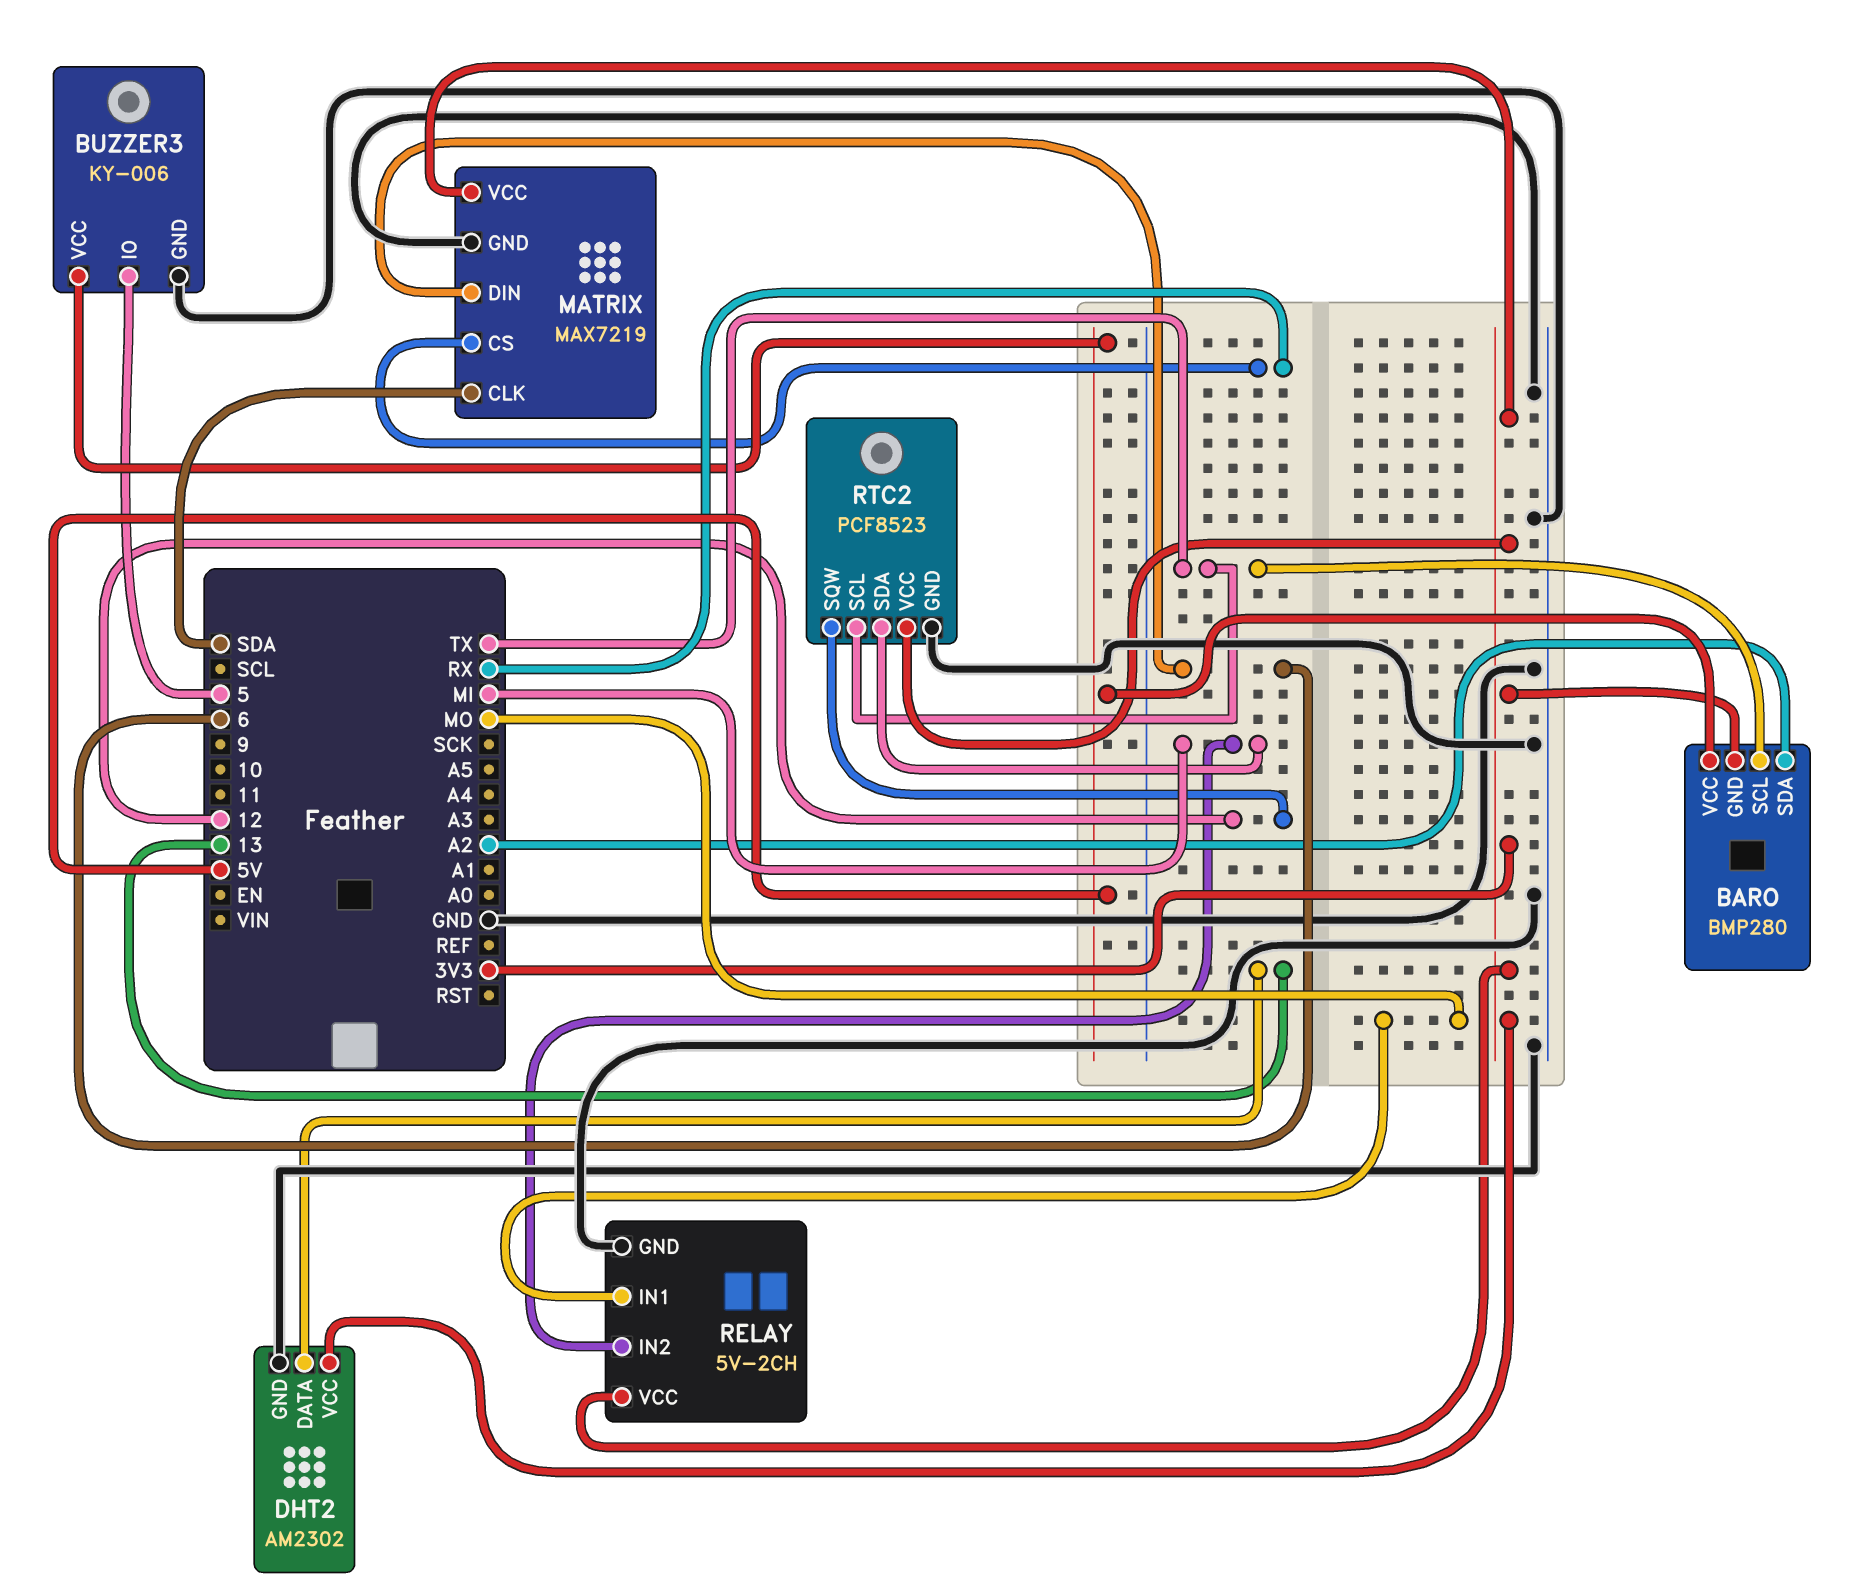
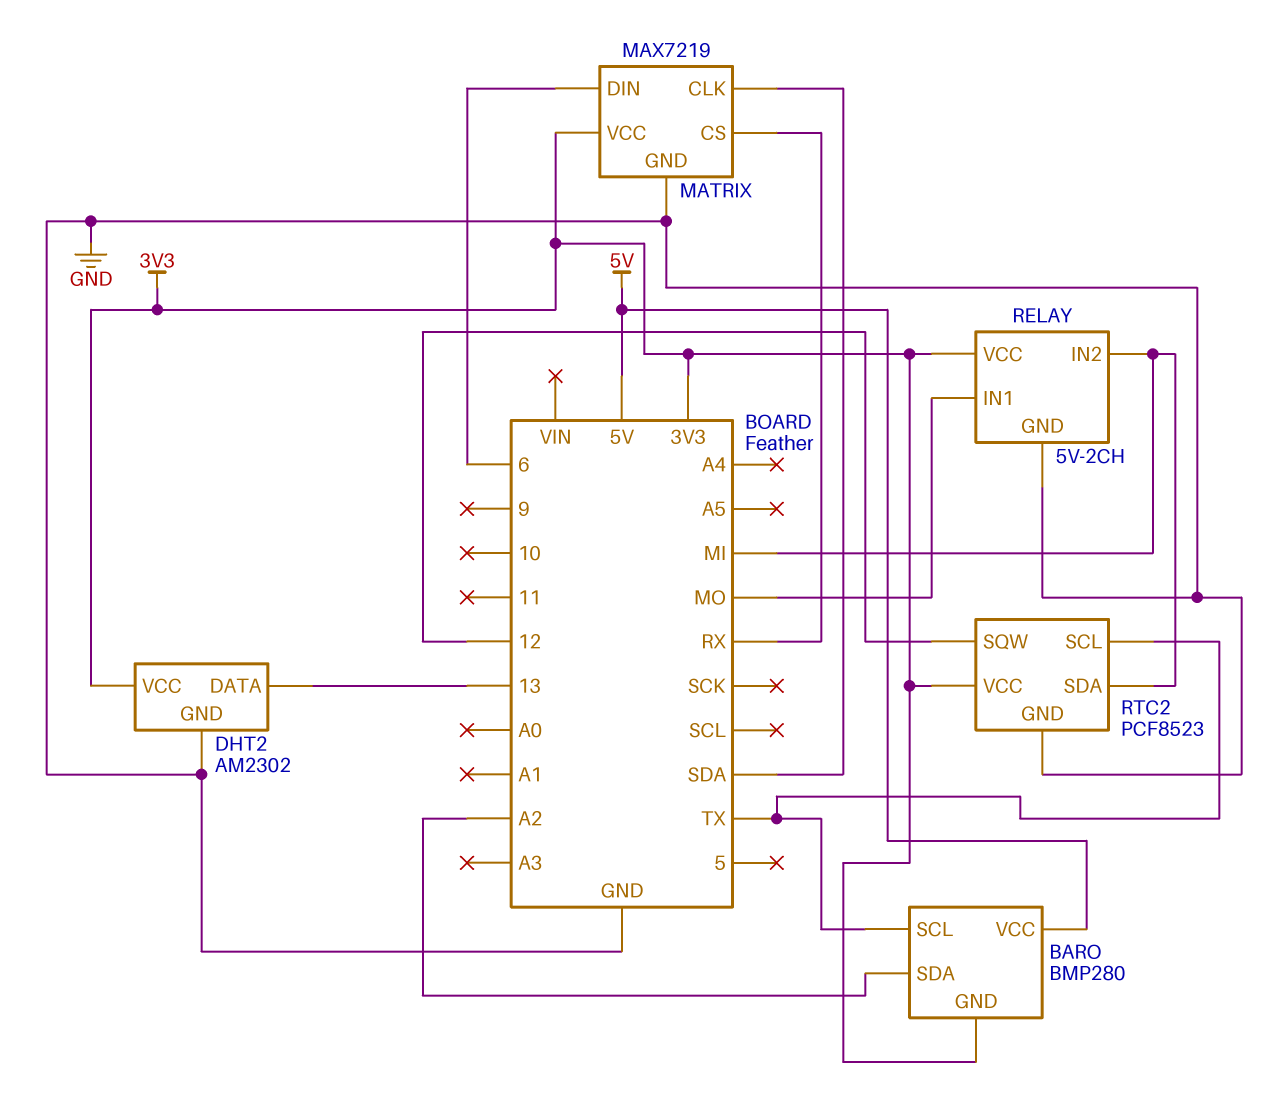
BUZZER3: KY-006 -> none
BUZZER3 pin GND: GND -> none
BUZZER3 pin IO: 5 -> none
BUZZER3 pin VCC: 5V -> none

